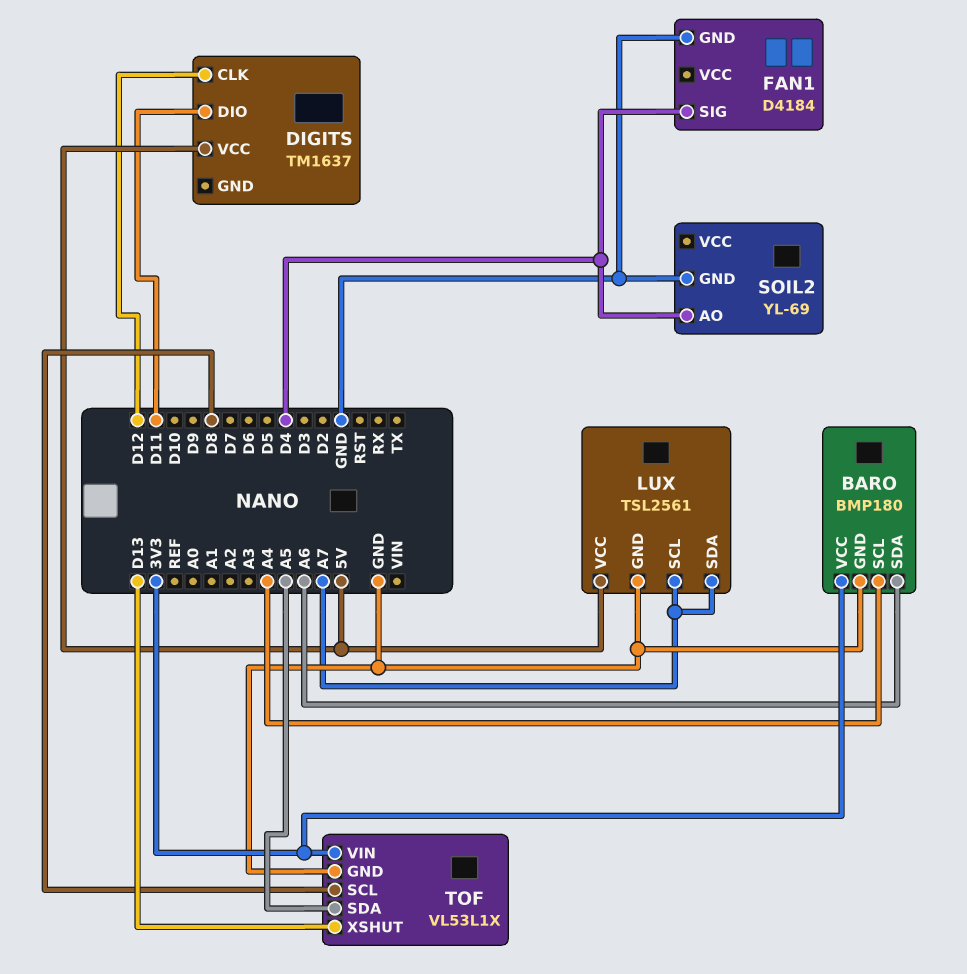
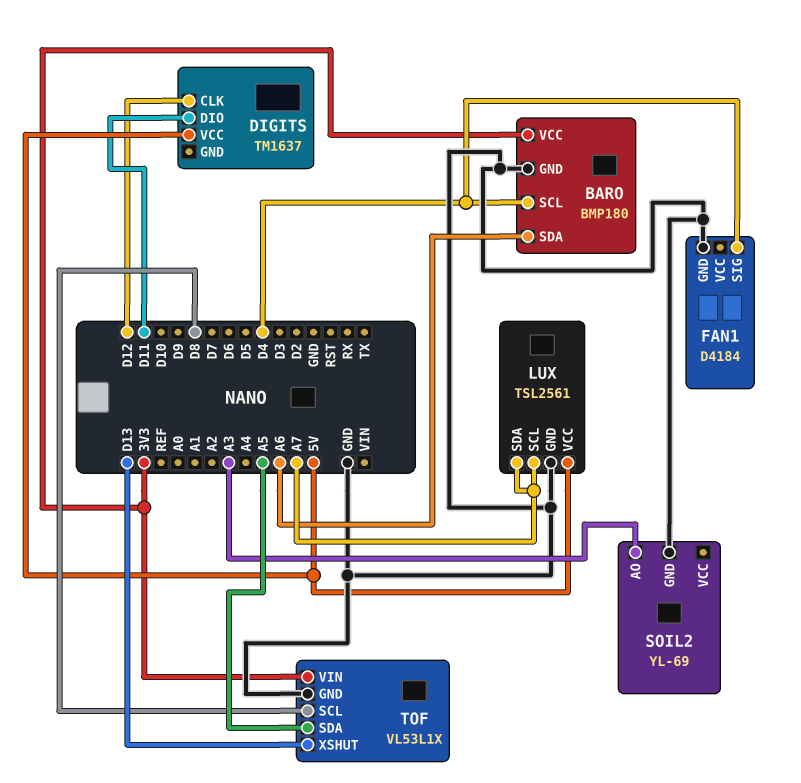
BARO pin SCL: A4 -> D4
SOIL2 pin AO: D4 -> A3

